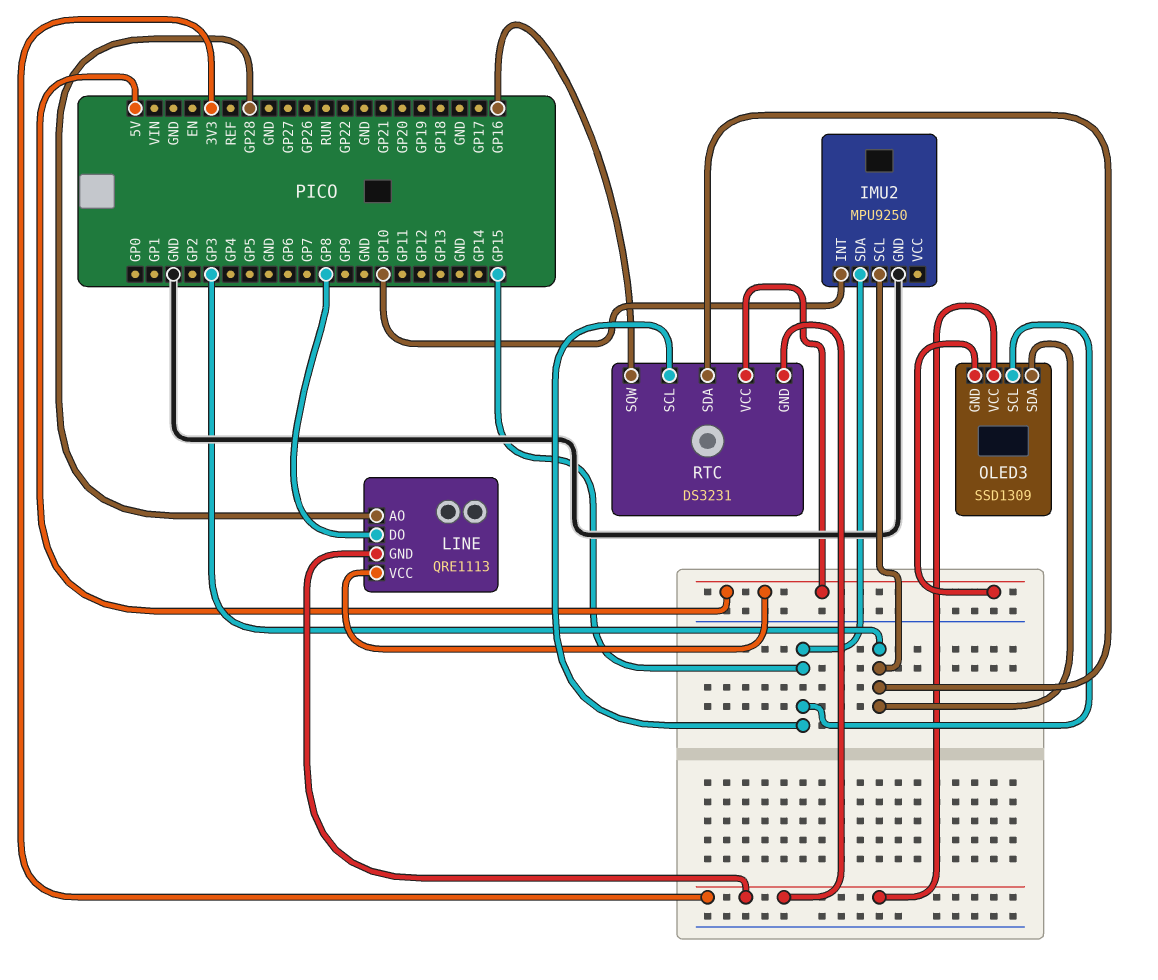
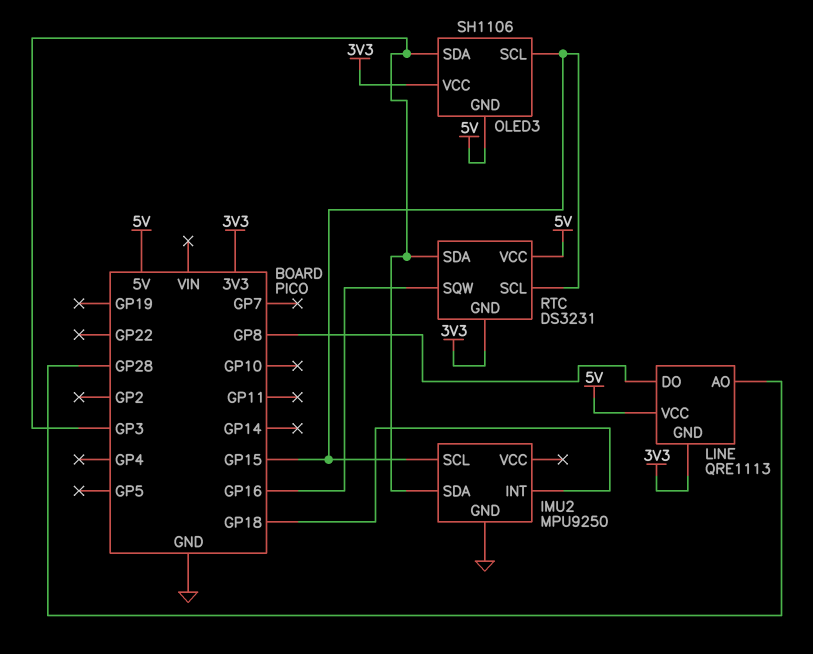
IMU2 pin INT: GP10 -> GP18
IMU2 pin SCL: GP3 -> GP15
IMU2 pin SDA: GP15 -> GP3
OLED3: SSD1309 -> SH1106

